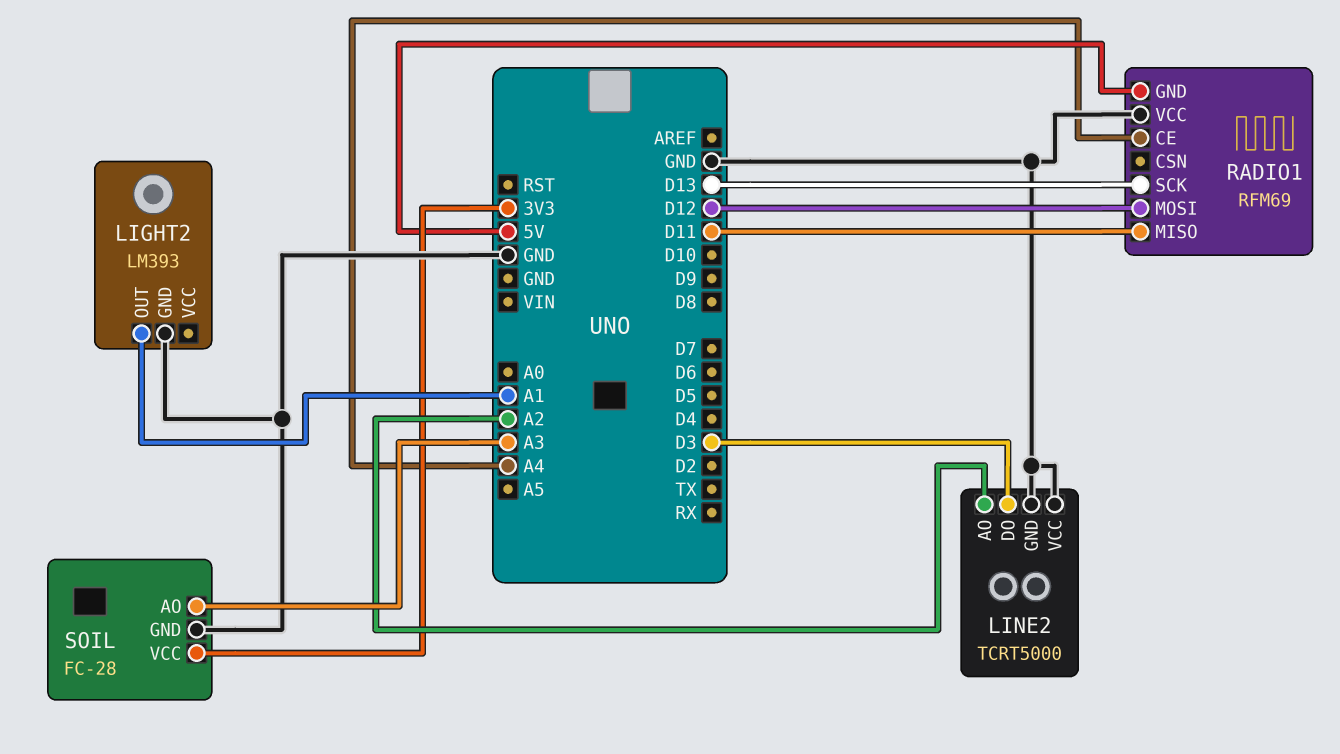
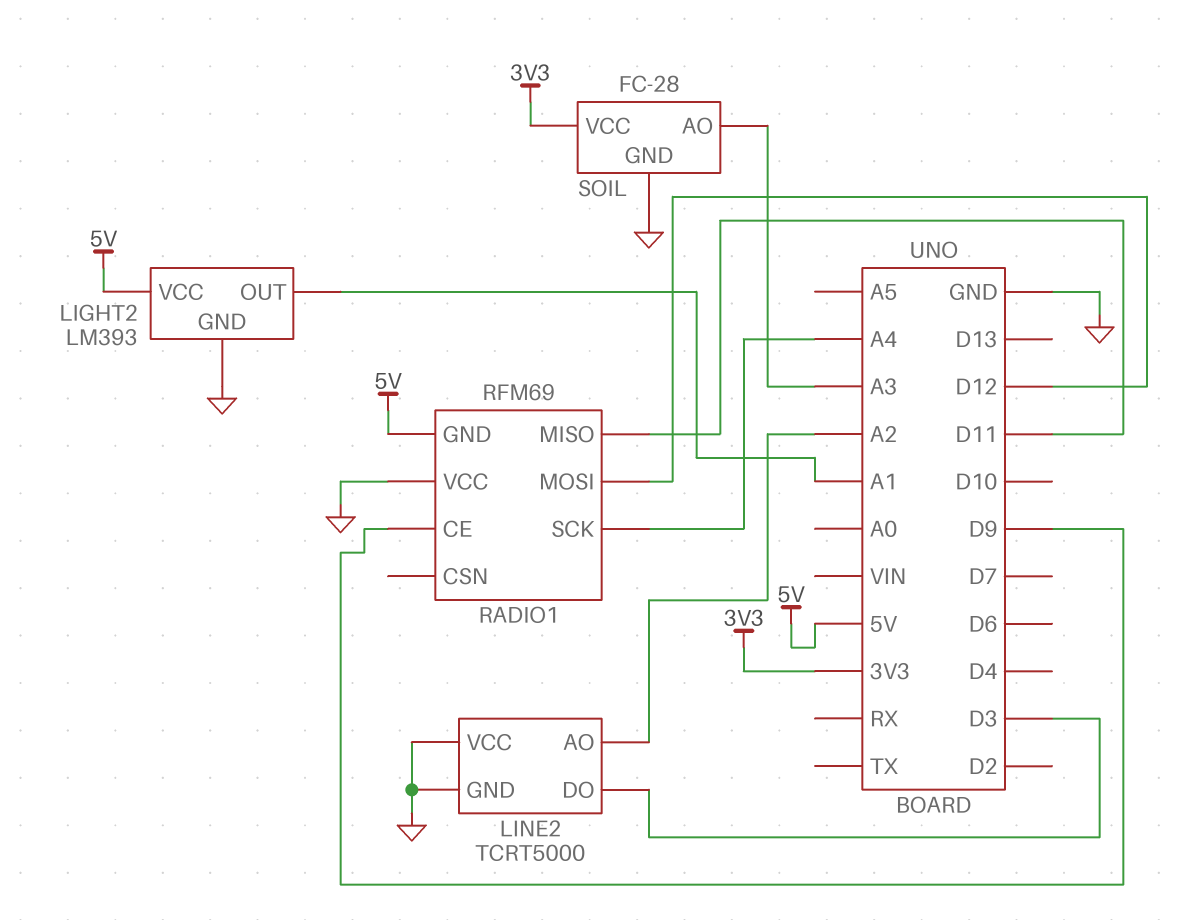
LIGHT2 pin VCC: none -> 5V
RADIO1 pin CE: A4 -> D9
RADIO1 pin SCK: D13 -> A4

